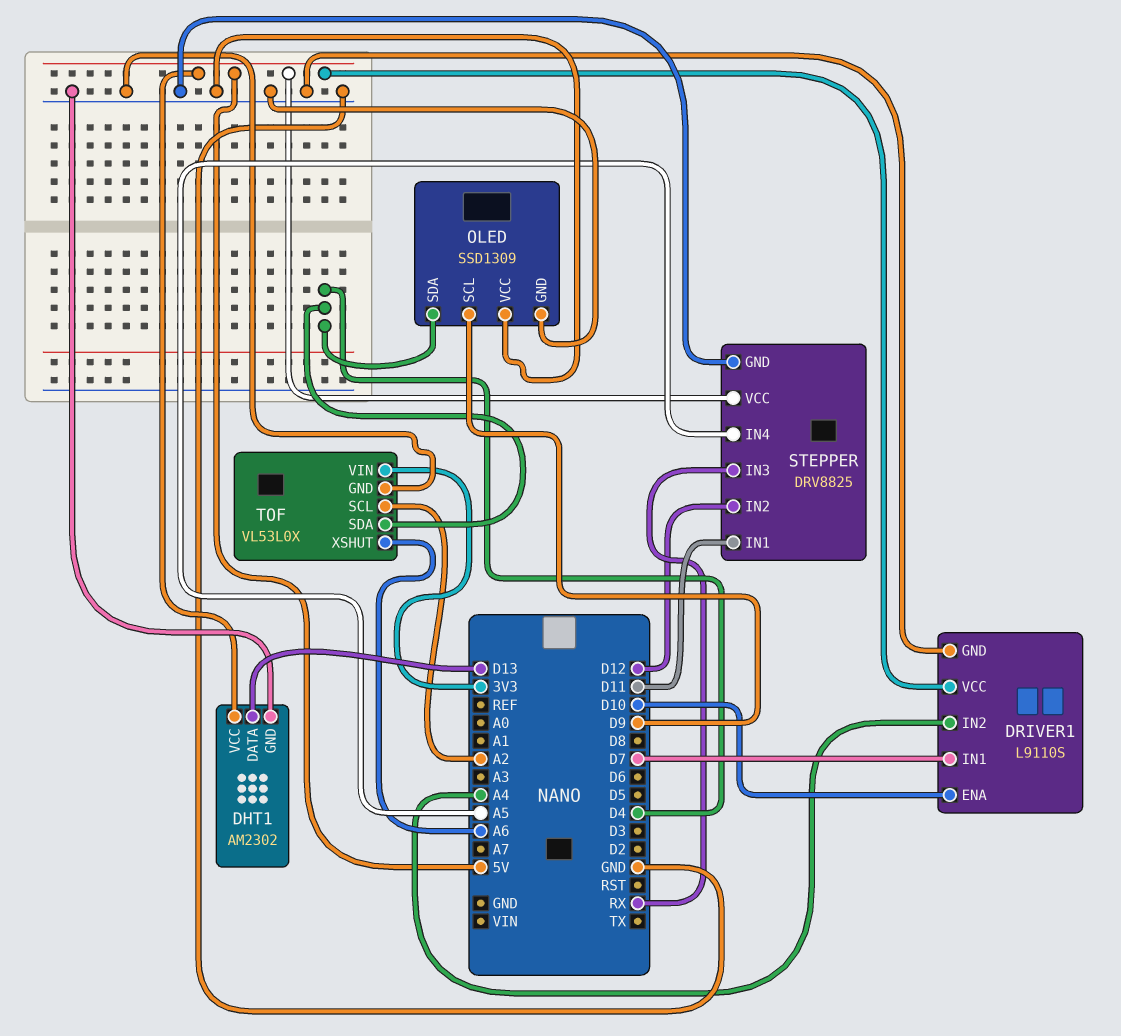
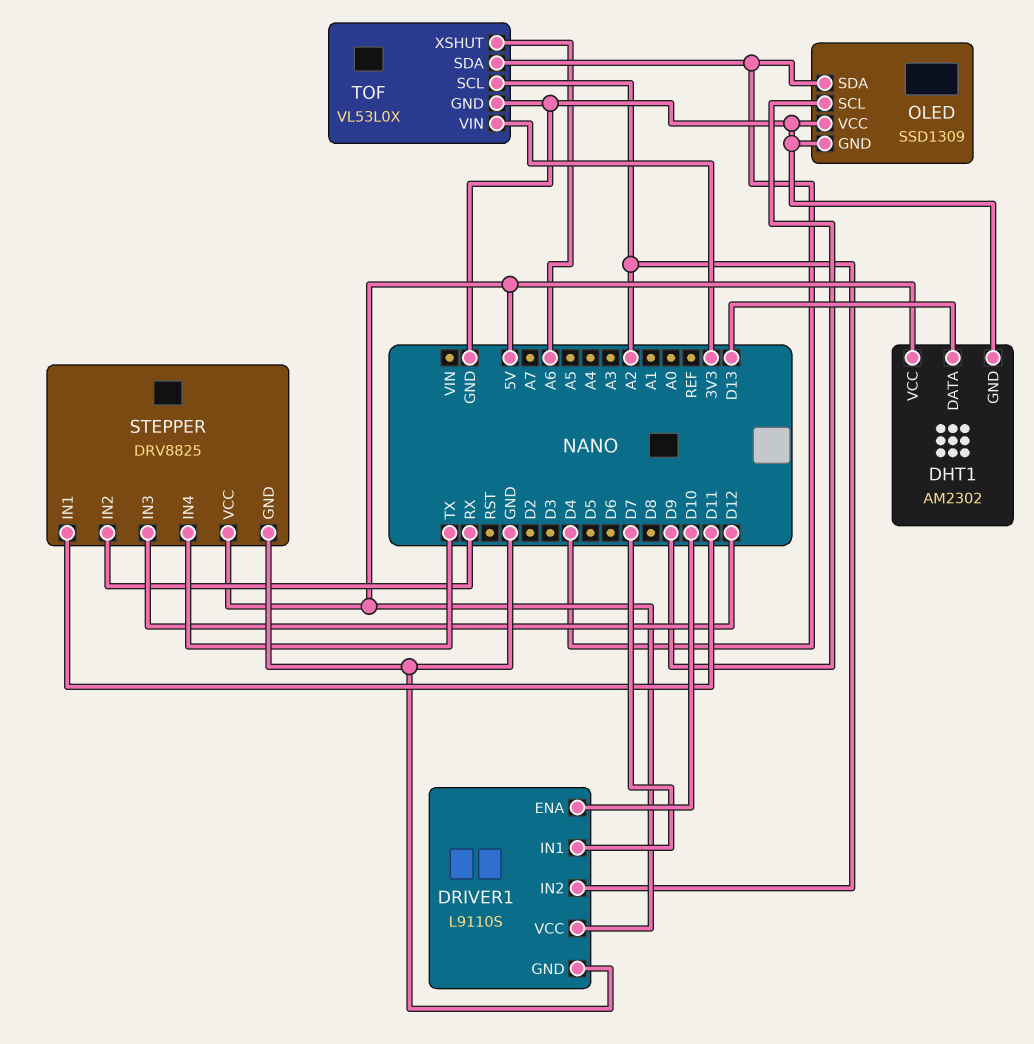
DRIVER1 pin IN2: A4 -> A2
STEPPER pin IN2: D12 -> RX
STEPPER pin IN3: RX -> D12
STEPPER pin IN4: A5 -> TX

